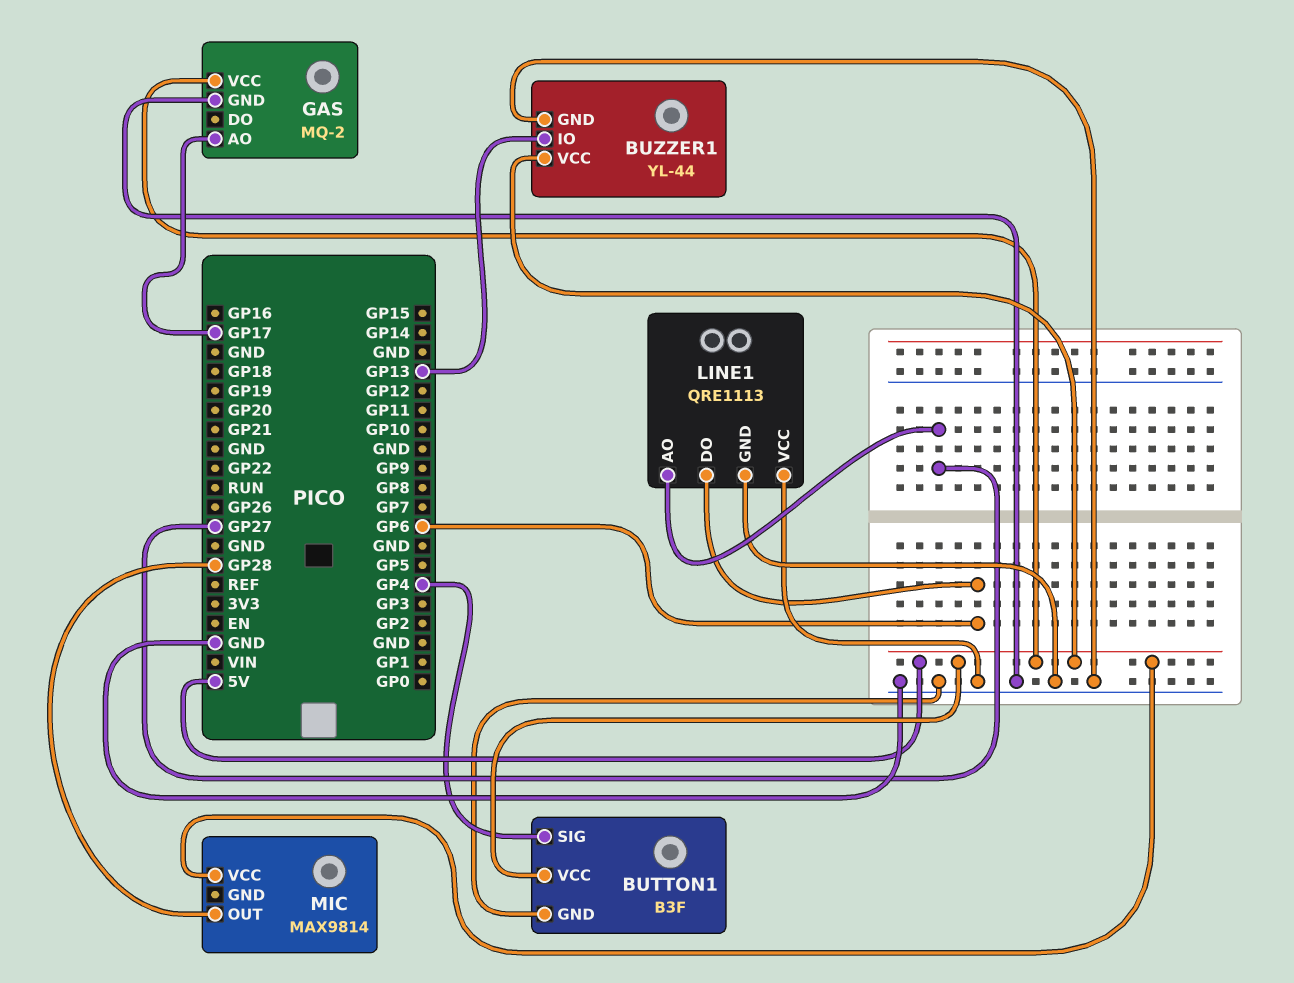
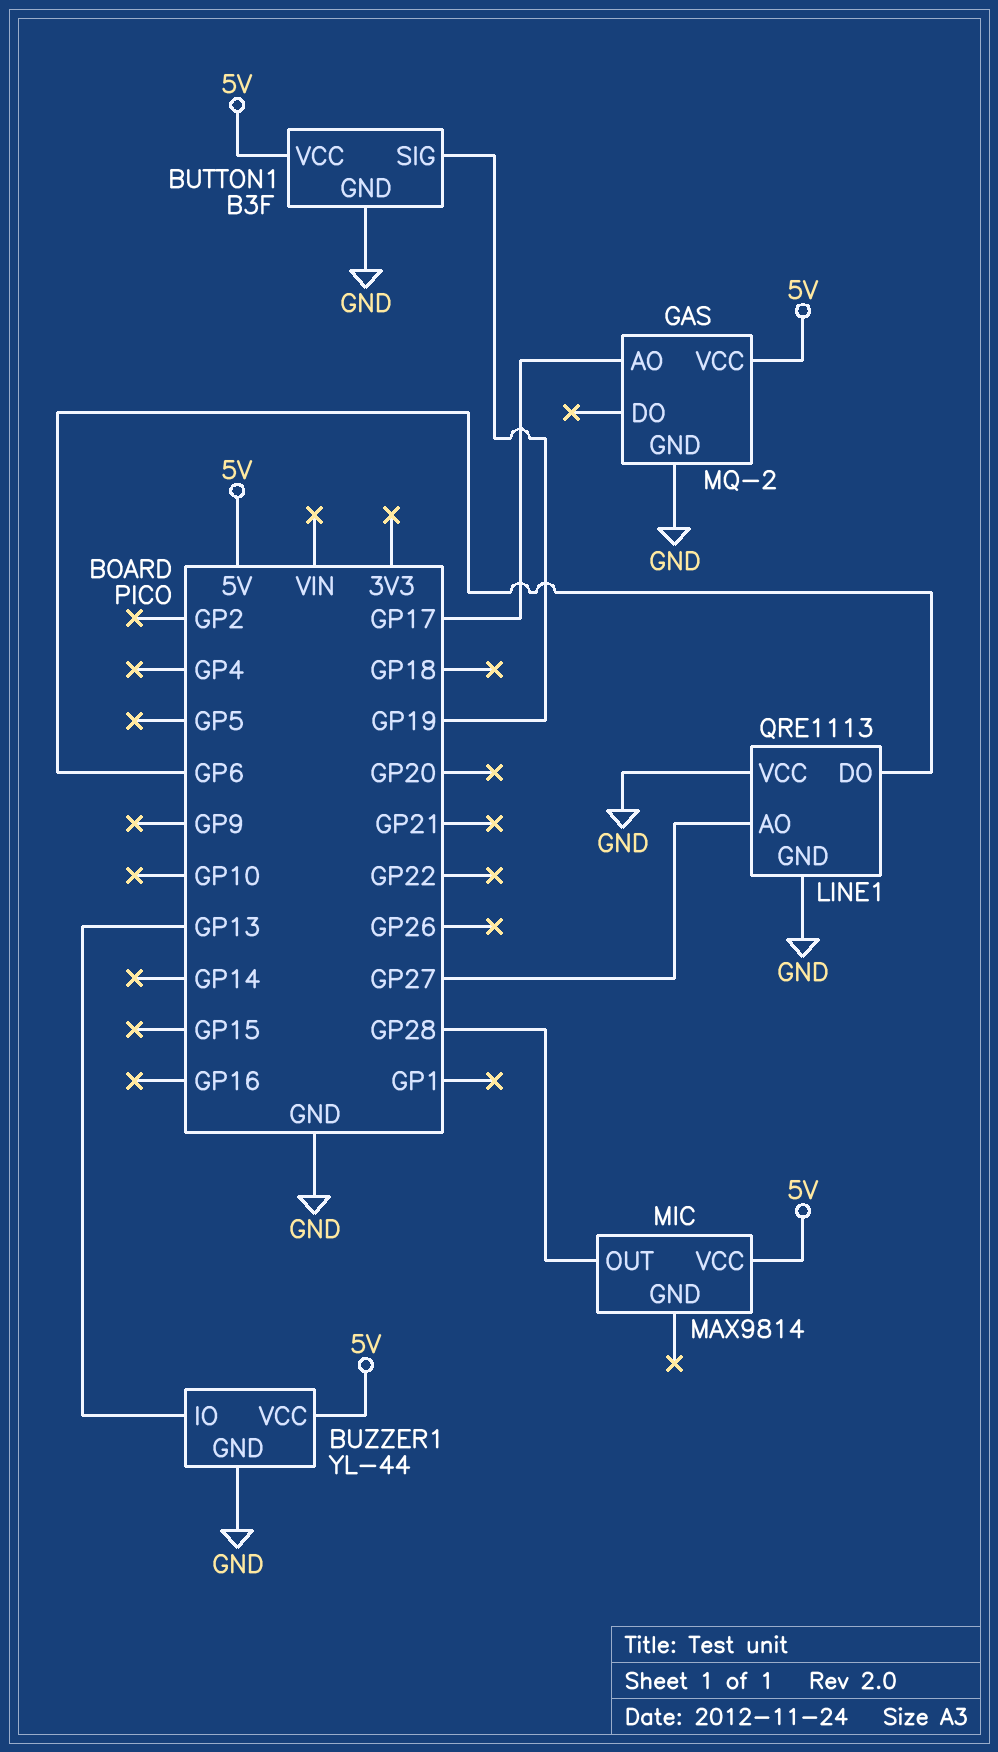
BUTTON1 pin SIG: GP4 -> GP19

